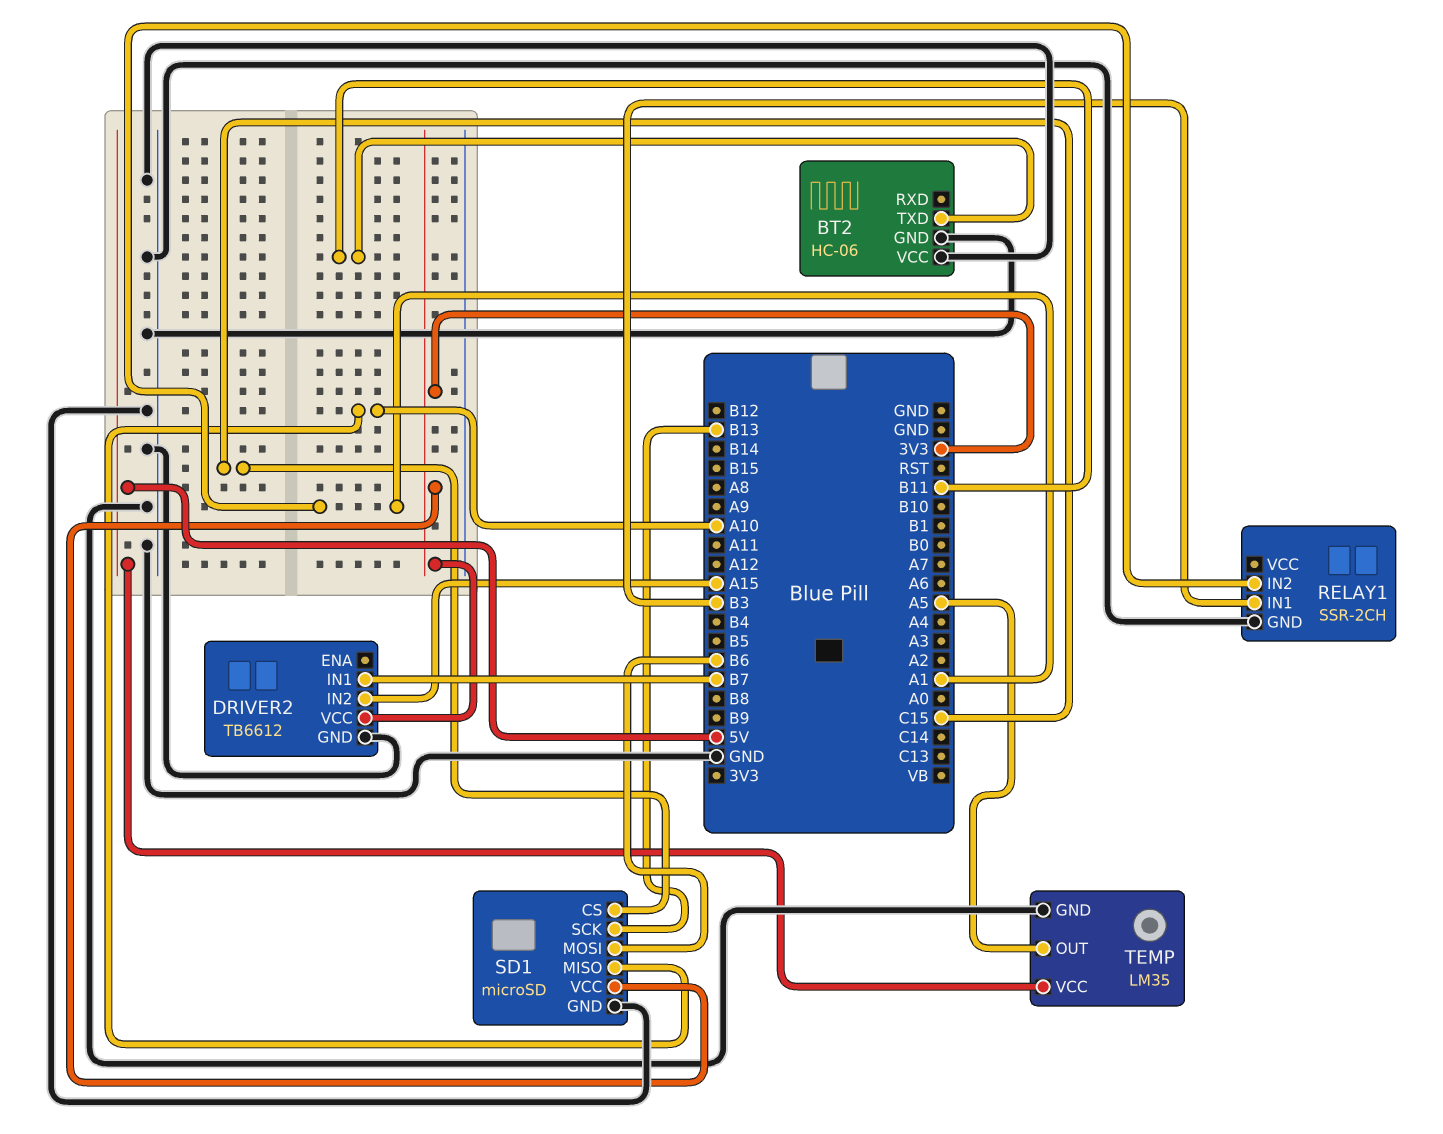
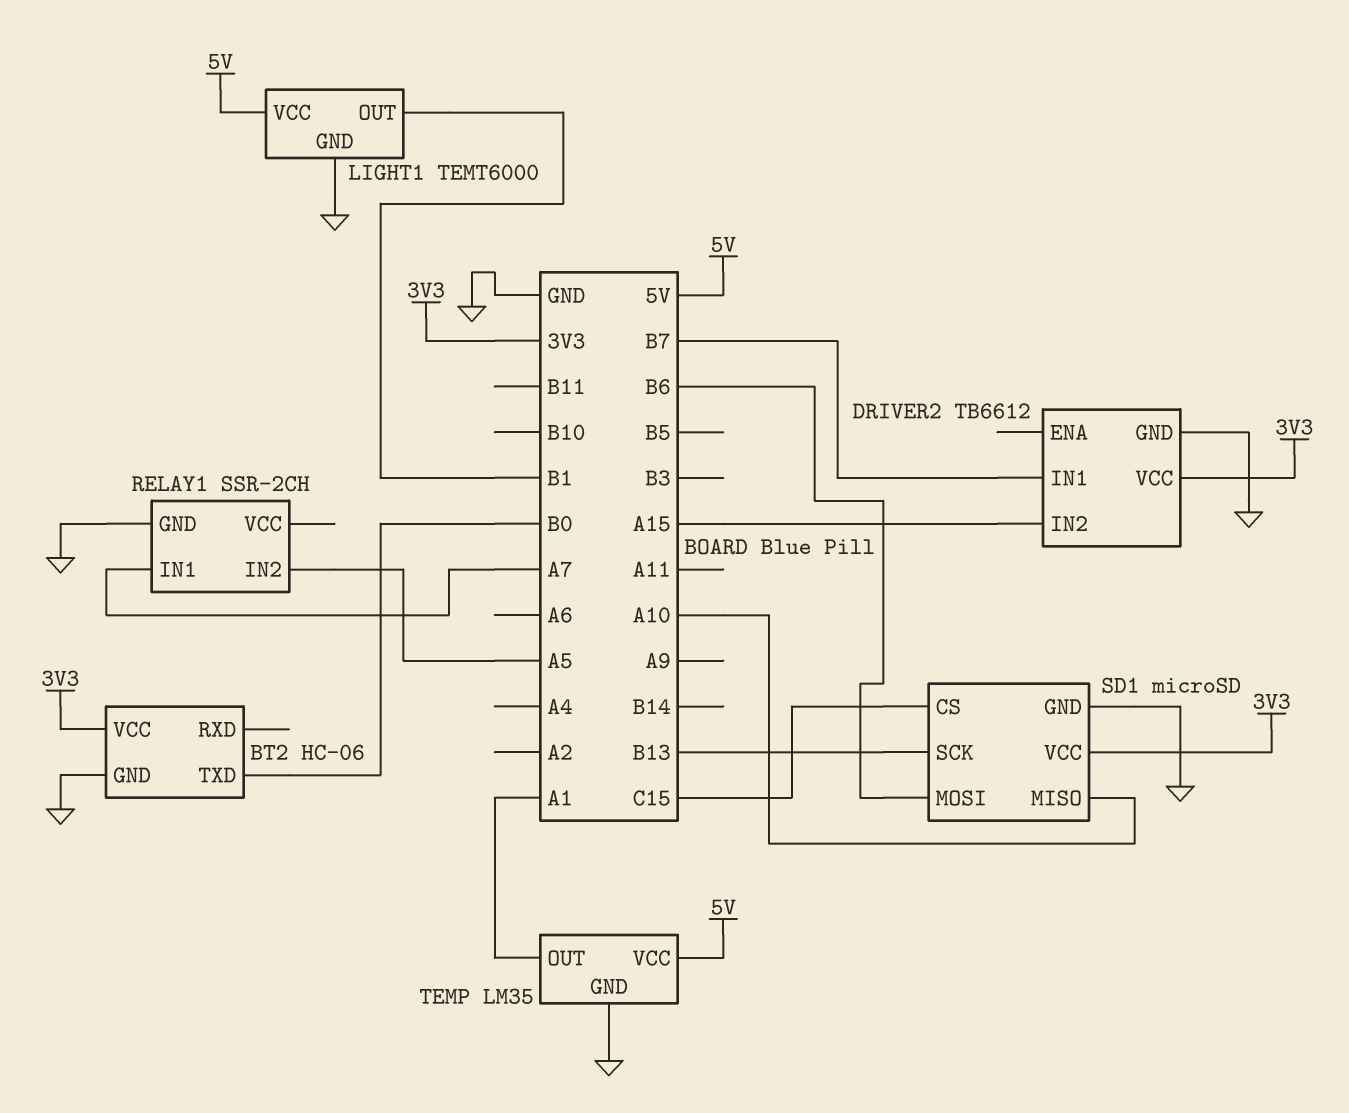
BT2 pin TXD: B11 -> B0
BT2 pin VCC: GND -> 3V3
LIGHT1: none -> TEMT6000
LIGHT1 pin GND: none -> GND
LIGHT1 pin OUT: none -> B1
LIGHT1 pin VCC: none -> 5V
RELAY1 pin IN1: B3 -> A7
RELAY1 pin IN2: A1 -> A5
TEMP pin OUT: A5 -> A1

